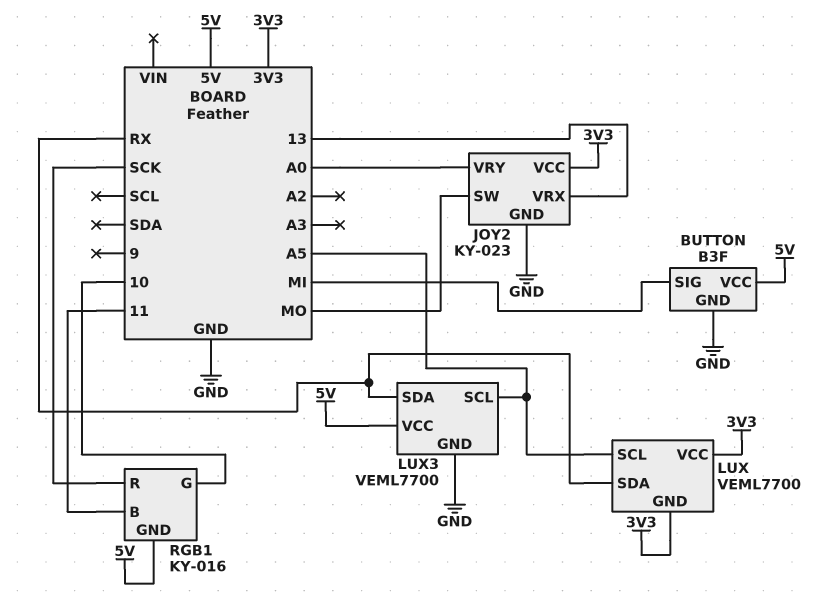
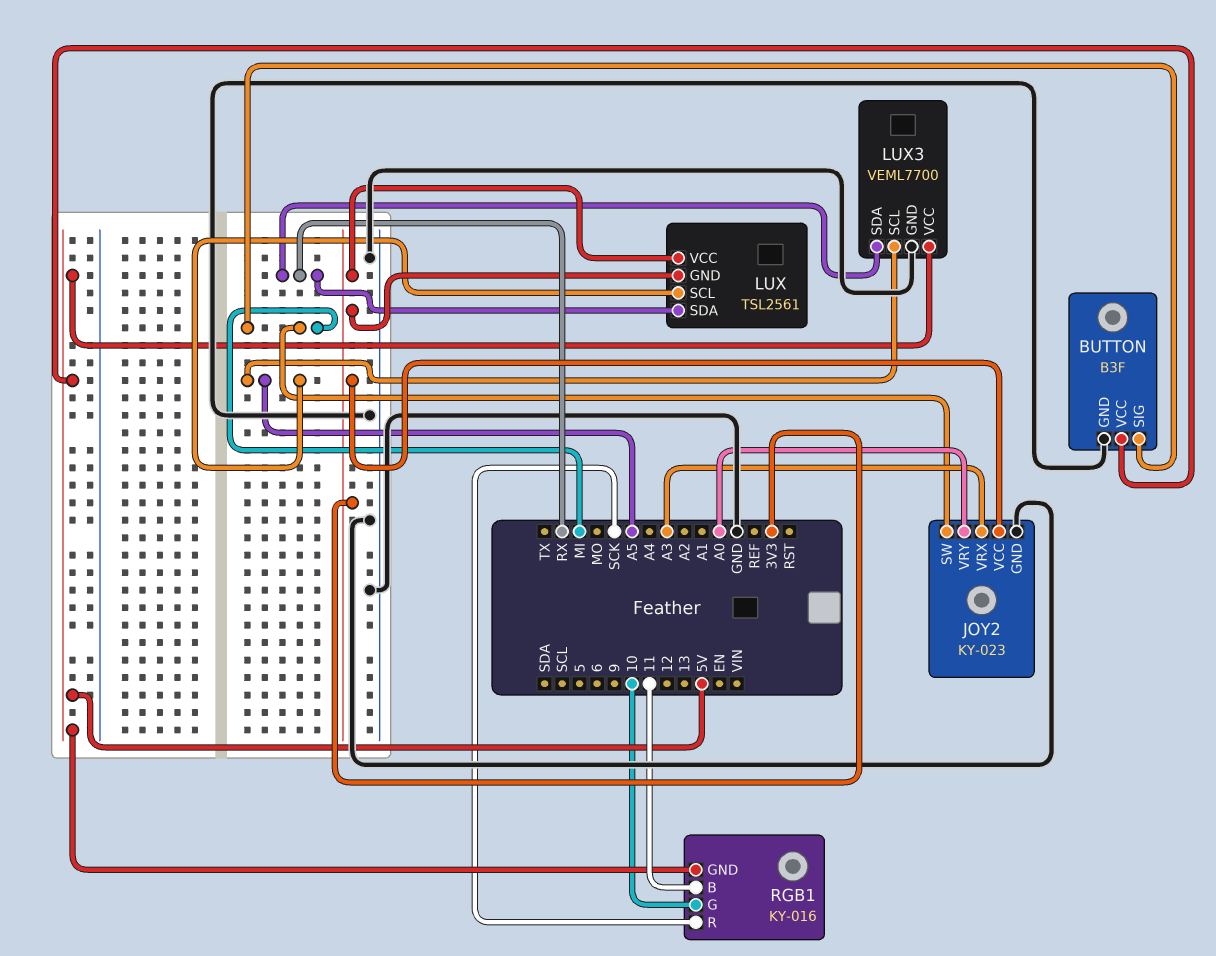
JOY2 pin SW: MO -> MI
JOY2 pin VRX: 13 -> A3
LUX: VEML7700 -> TSL2561

